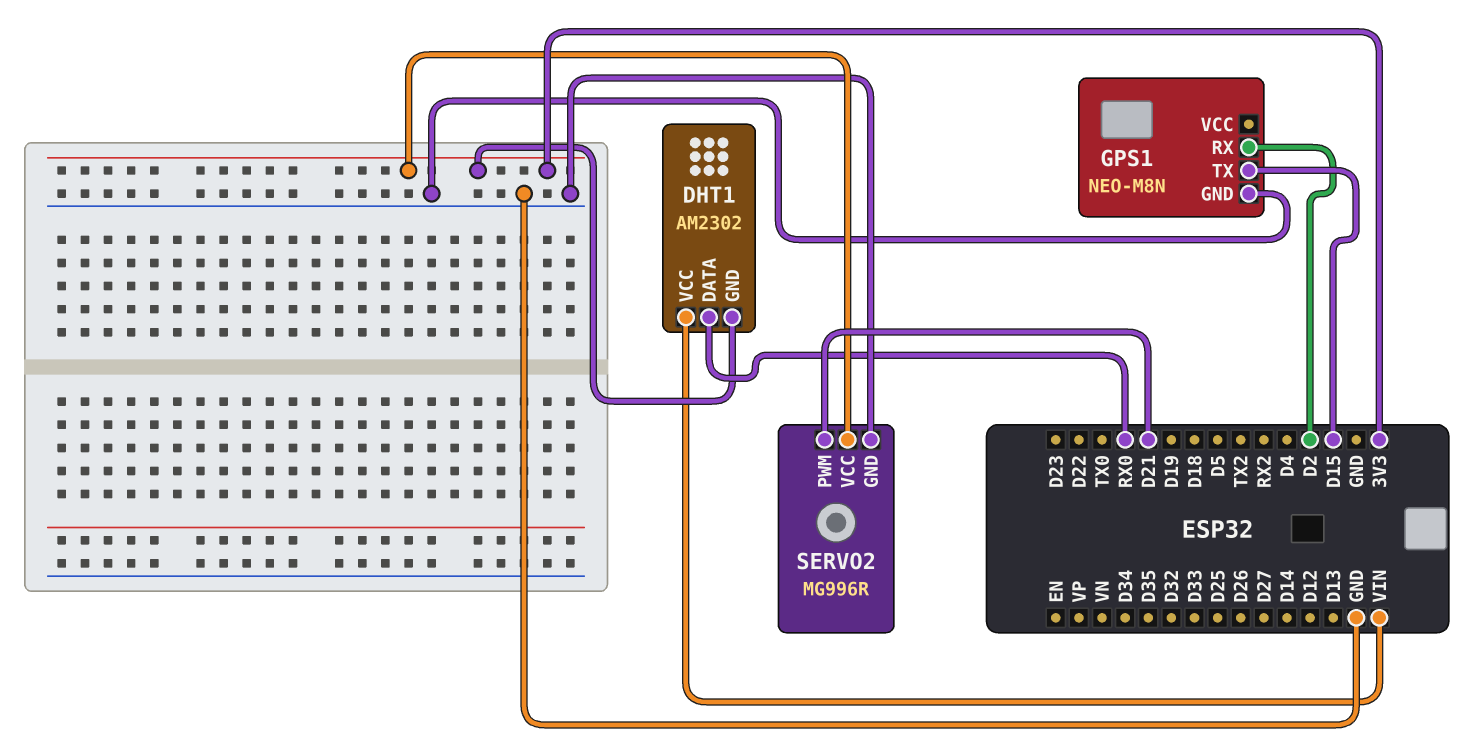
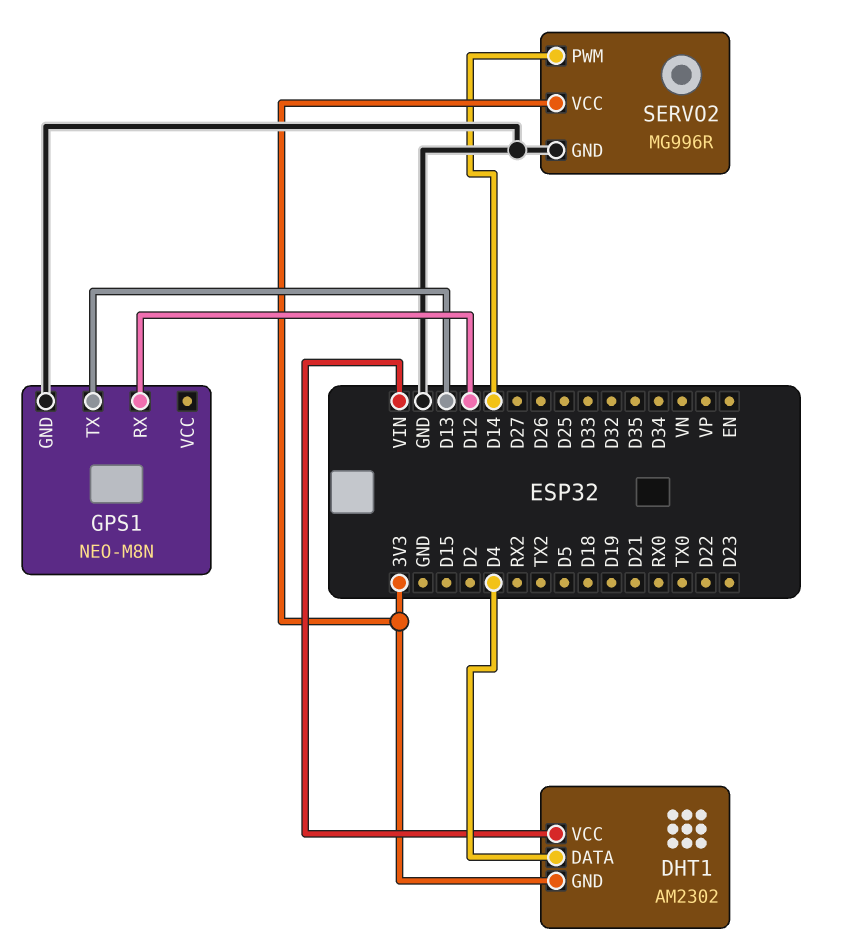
DHT1 pin DATA: RX0 -> D4
GPS1 pin RX: D2 -> D12
GPS1 pin TX: D15 -> D13
SERVO2 pin PWM: D21 -> D14

